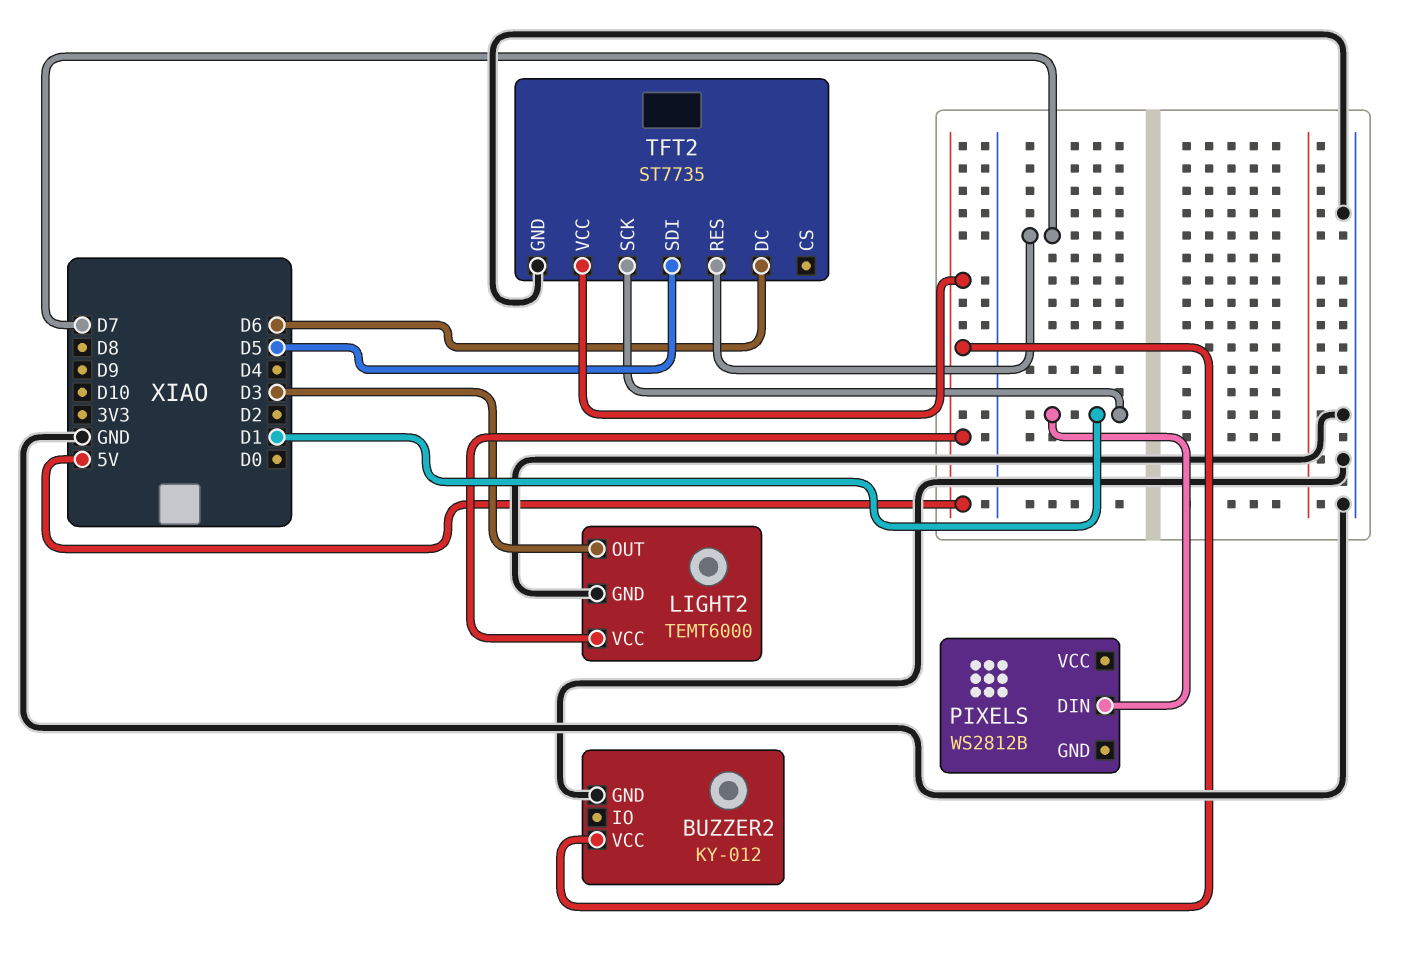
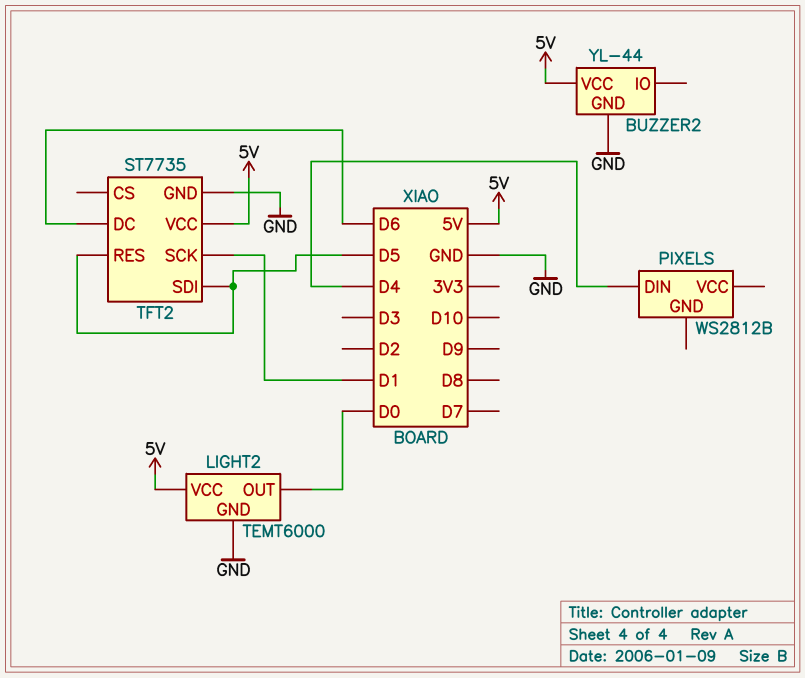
BUZZER2: KY-012 -> YL-44
LIGHT2 pin OUT: D3 -> D0
PIXELS pin DIN: D1 -> D4
TFT2 pin RES: D7 -> D5

